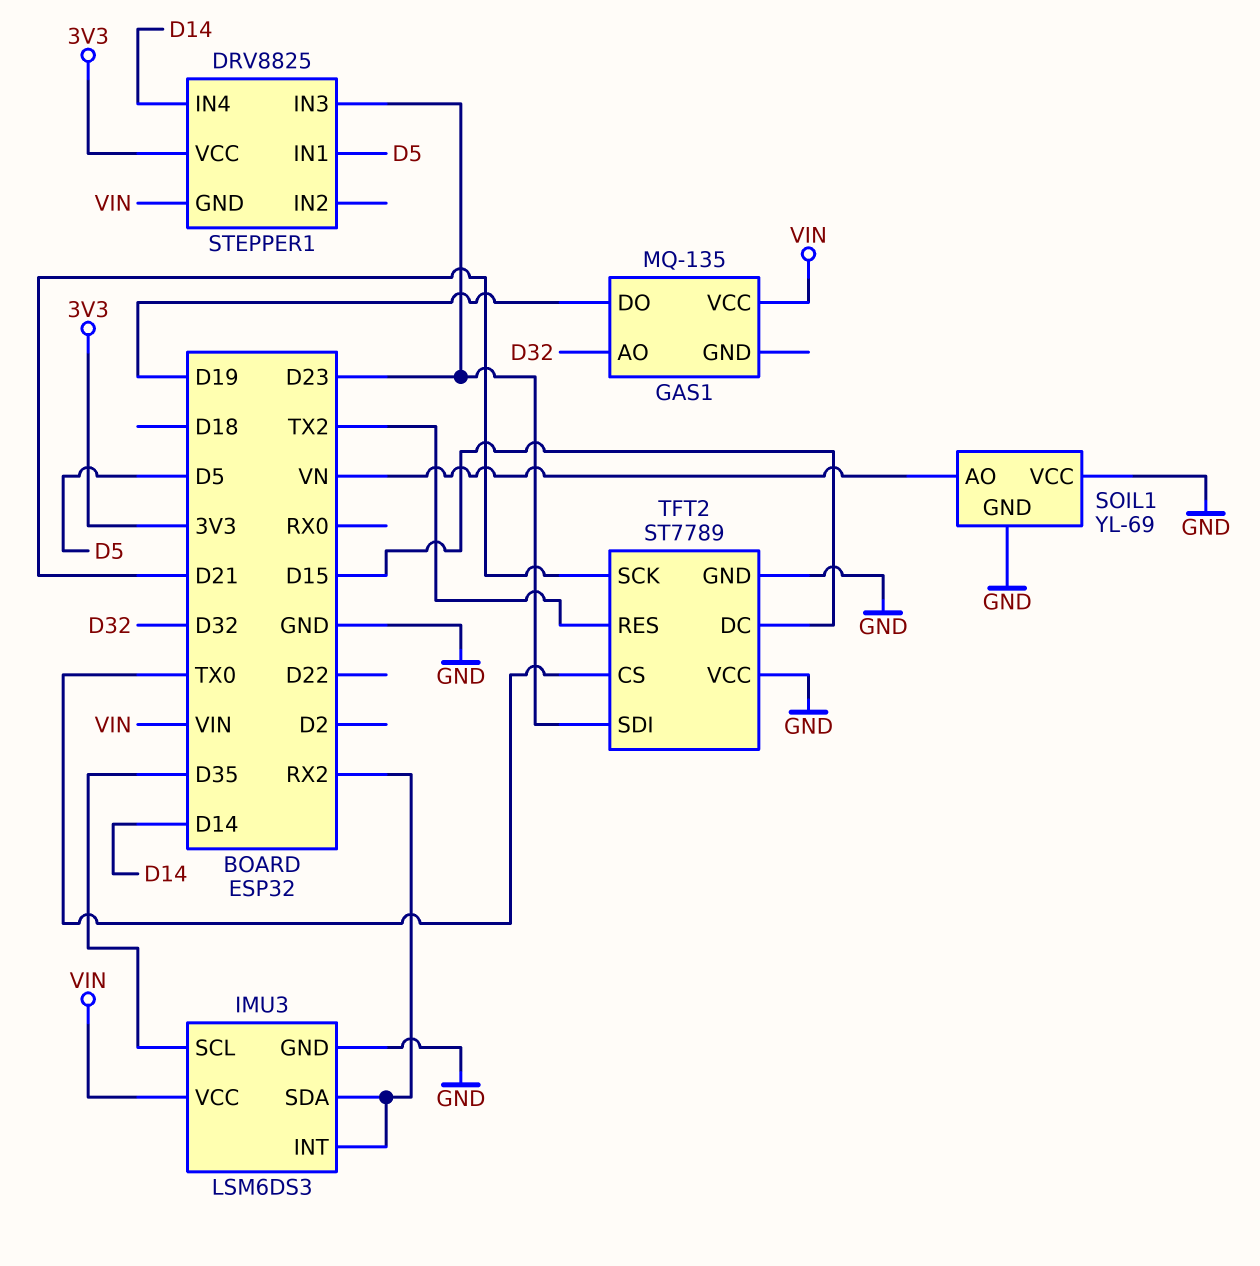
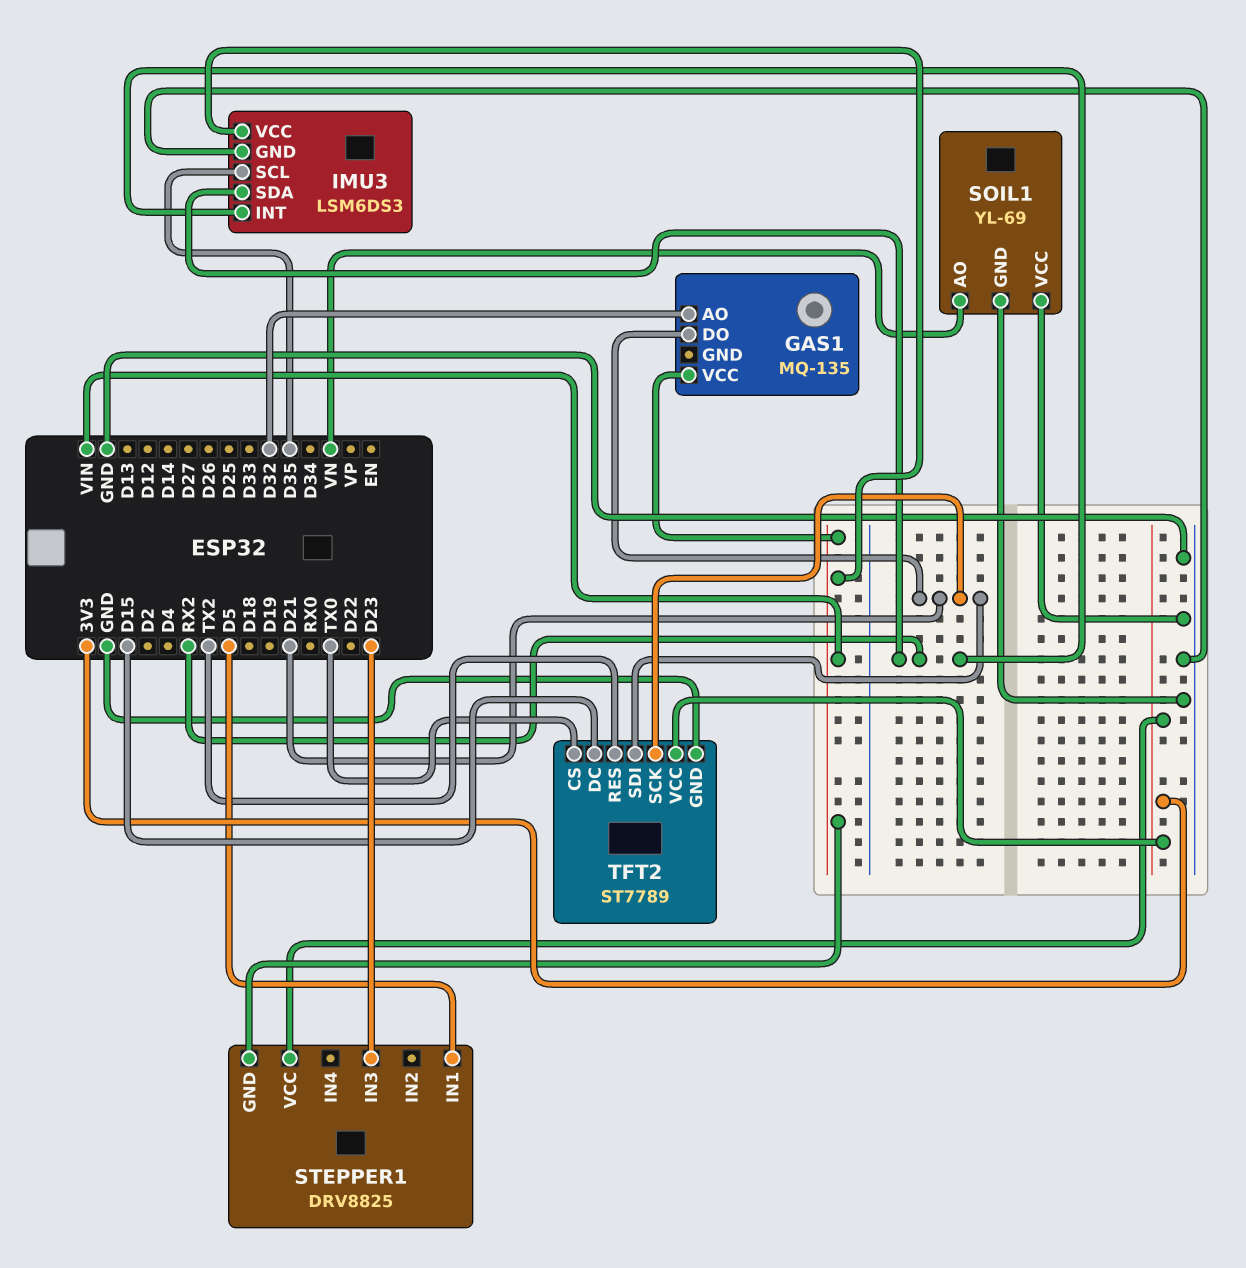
GAS1 pin DO: D19 -> D21
STEPPER1 pin IN4: D14 -> none
TFT2 pin SDI: D23 -> D21
TFT2 pin VCC: GND -> 3V3

